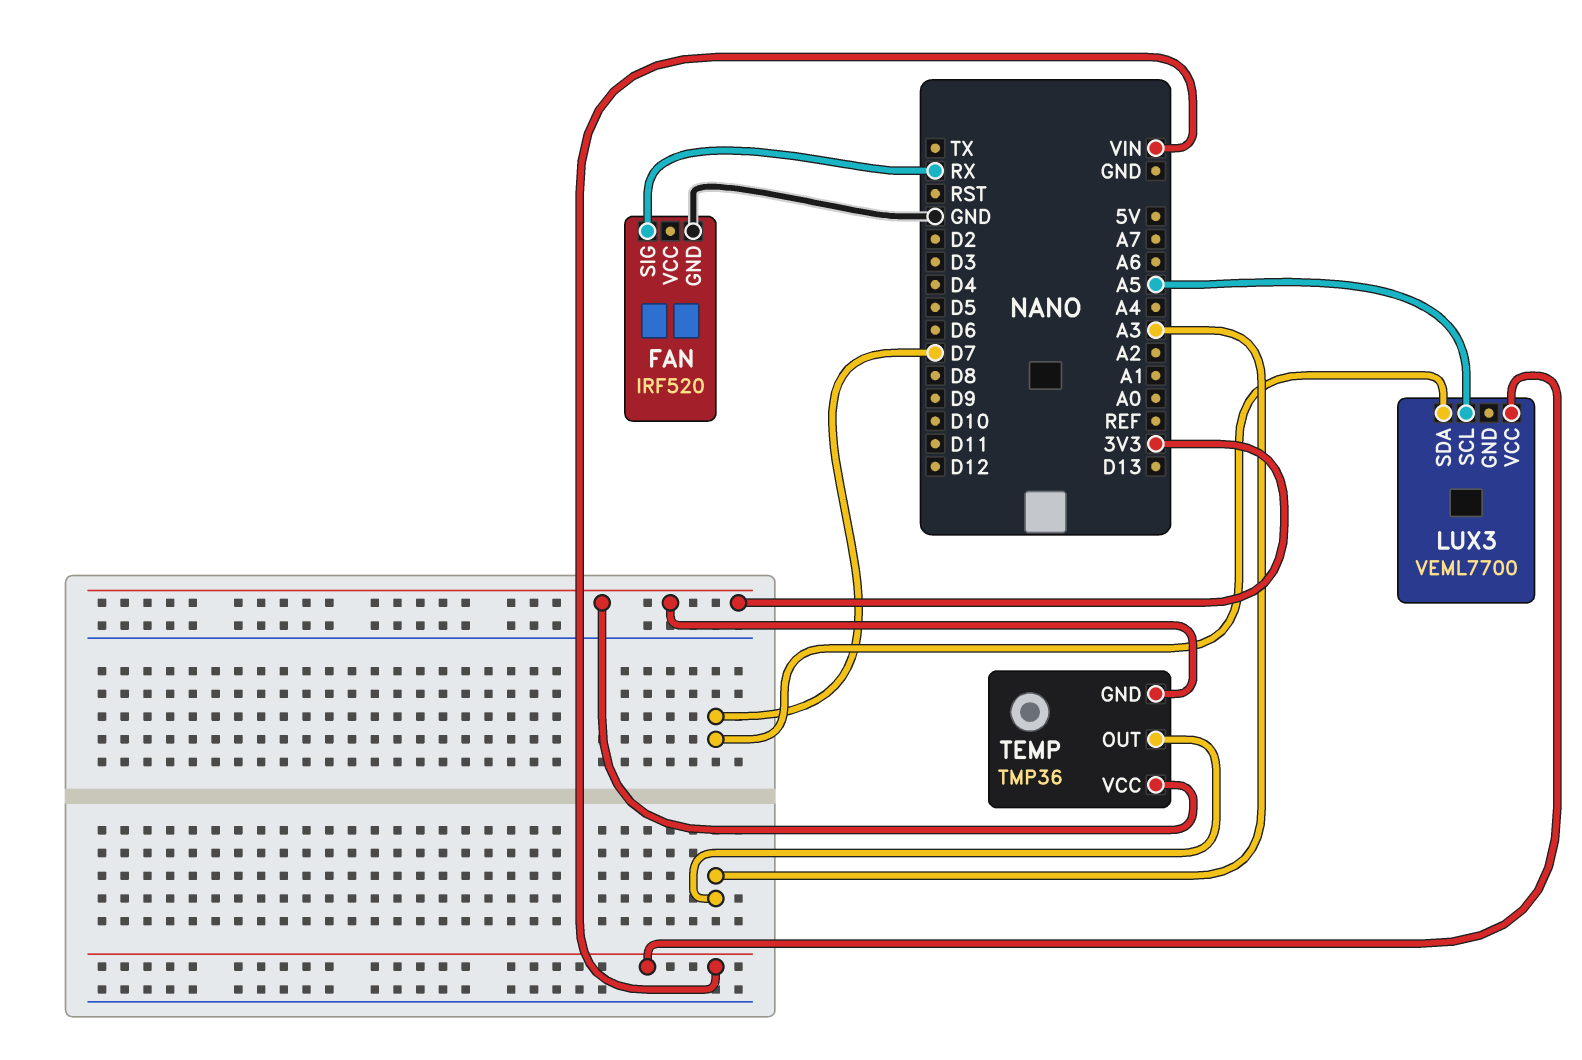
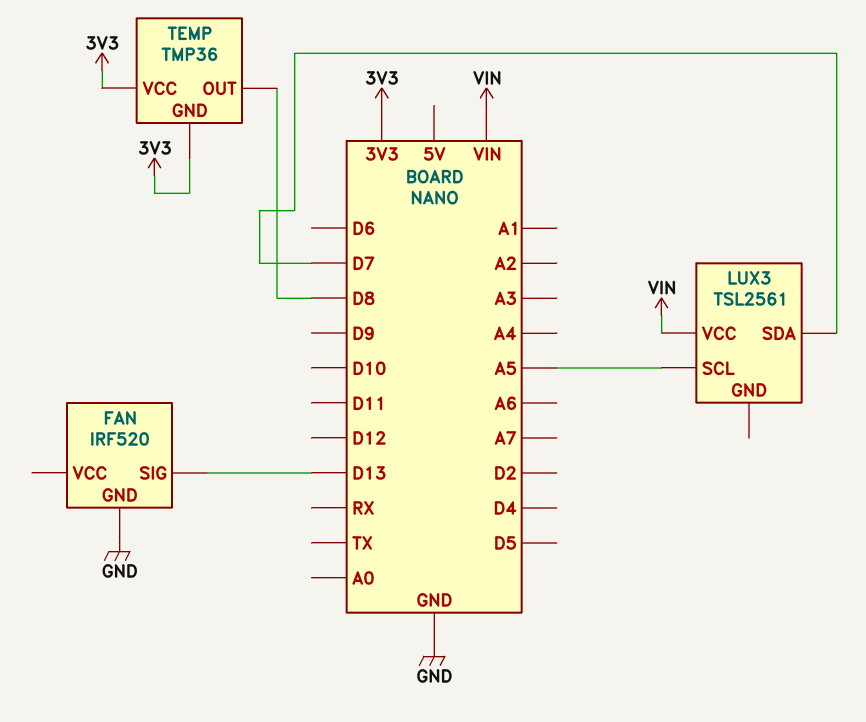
FAN pin SIG: RX -> D13
LUX3: VEML7700 -> TSL2561
TEMP pin OUT: A3 -> D8

